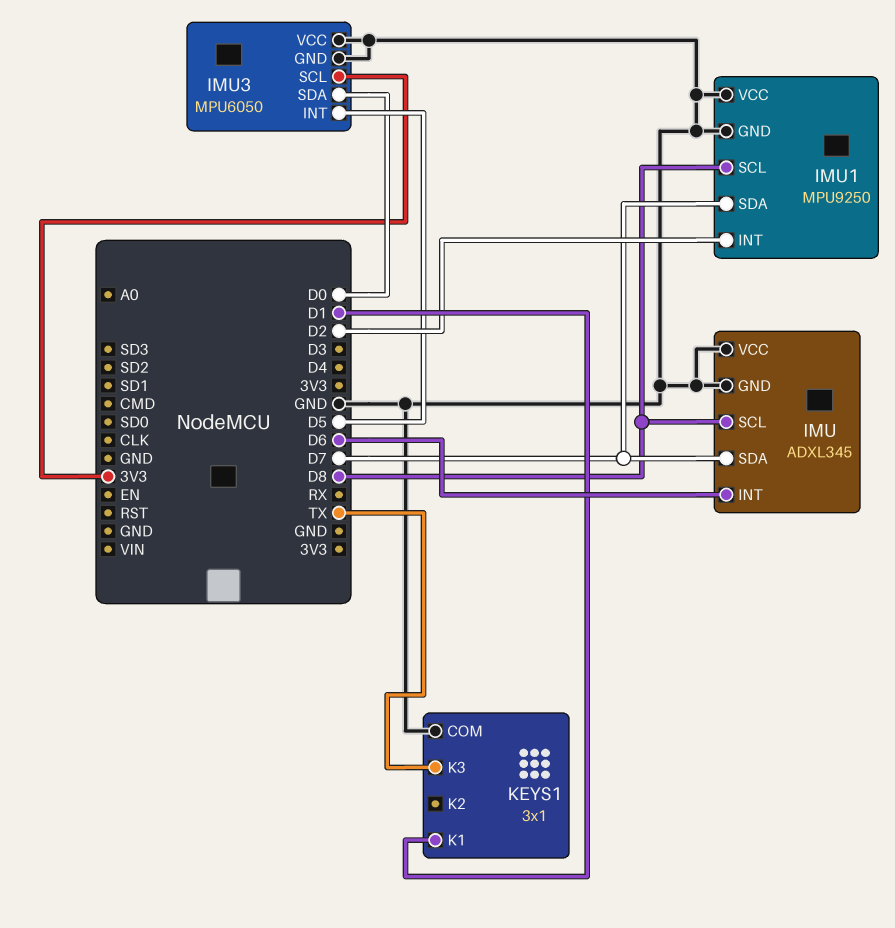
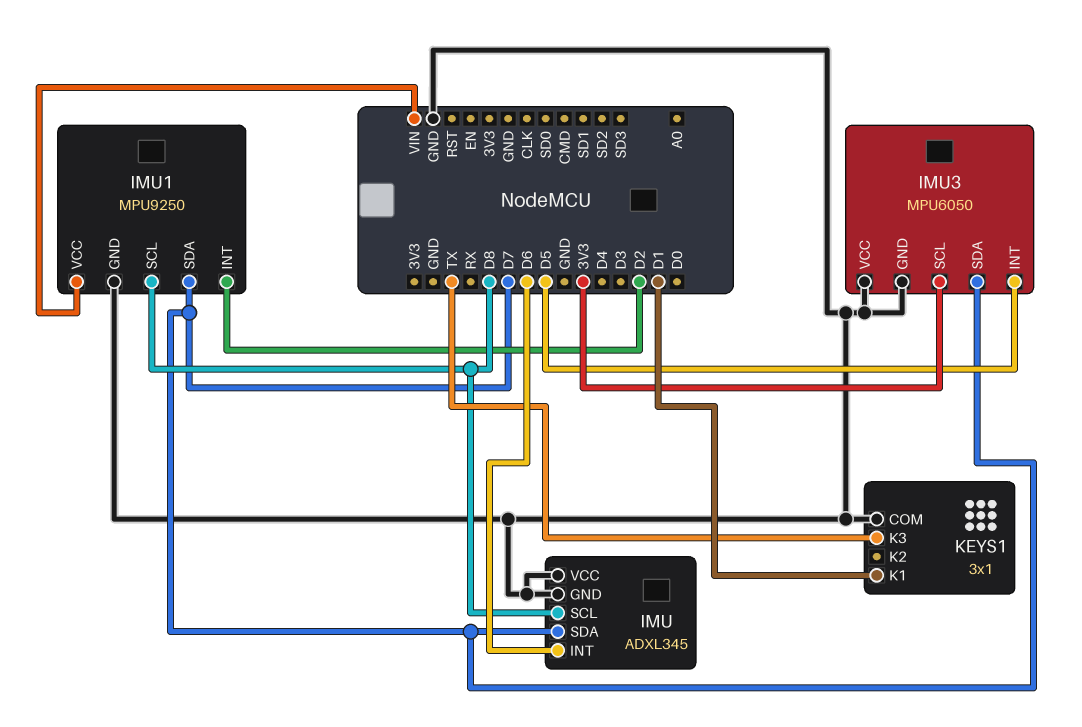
IMU1 pin VCC: GND -> VIN
IMU3 pin SDA: D0 -> D7

